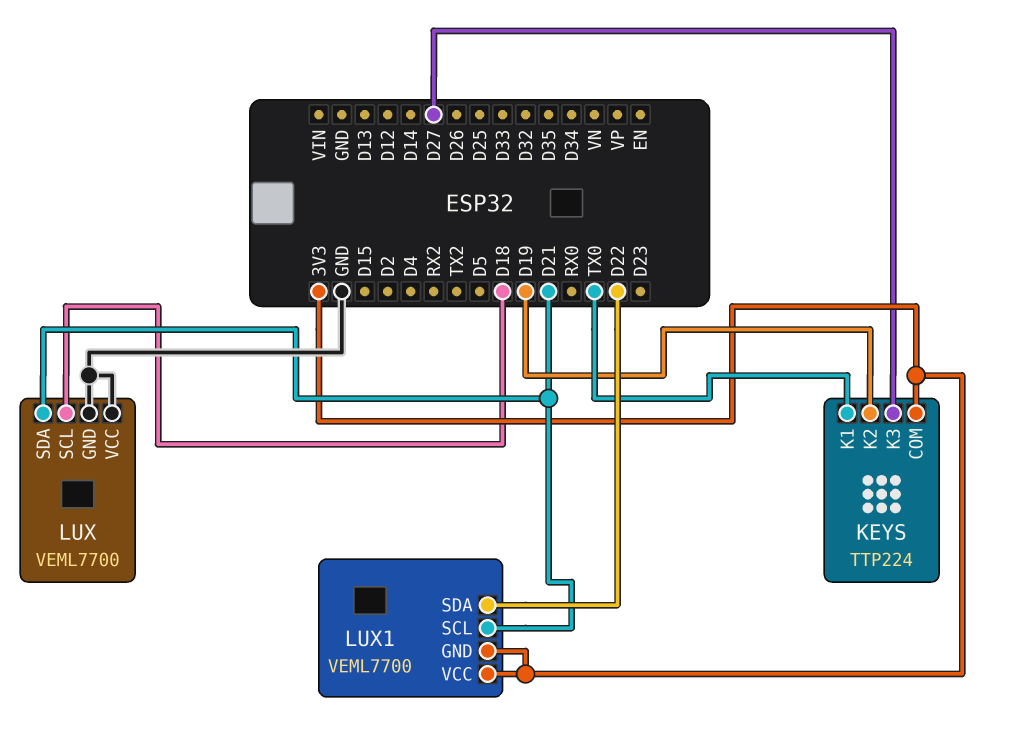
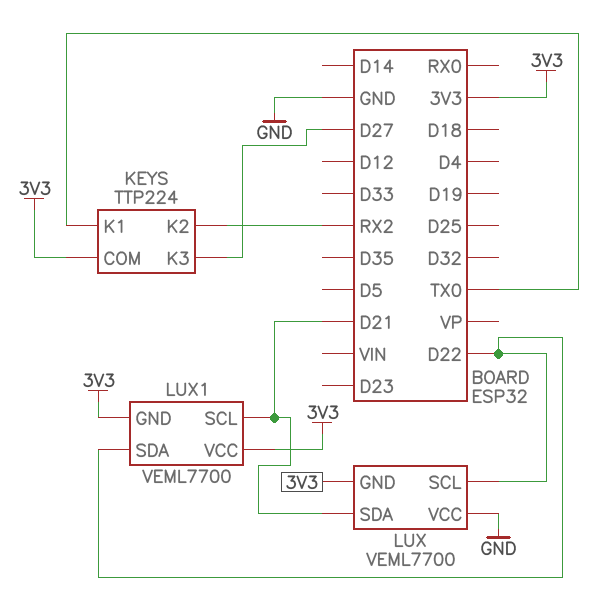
KEYS pin K2: D19 -> RX2
LUX pin GND: GND -> 3V3
LUX pin SCL: D18 -> D22

